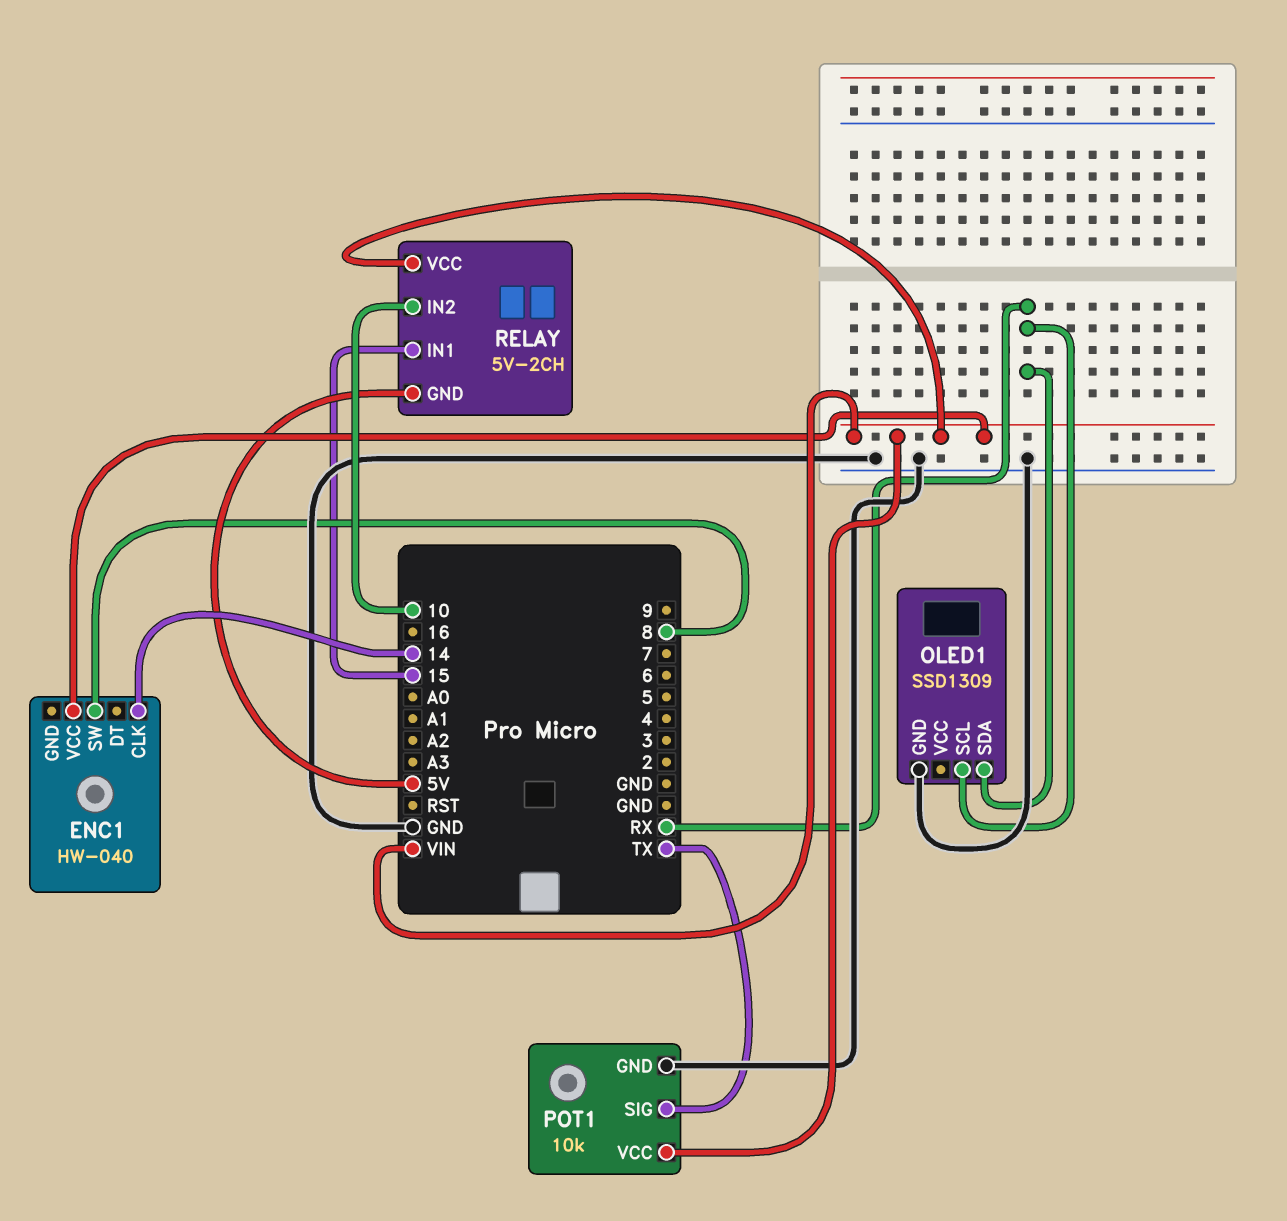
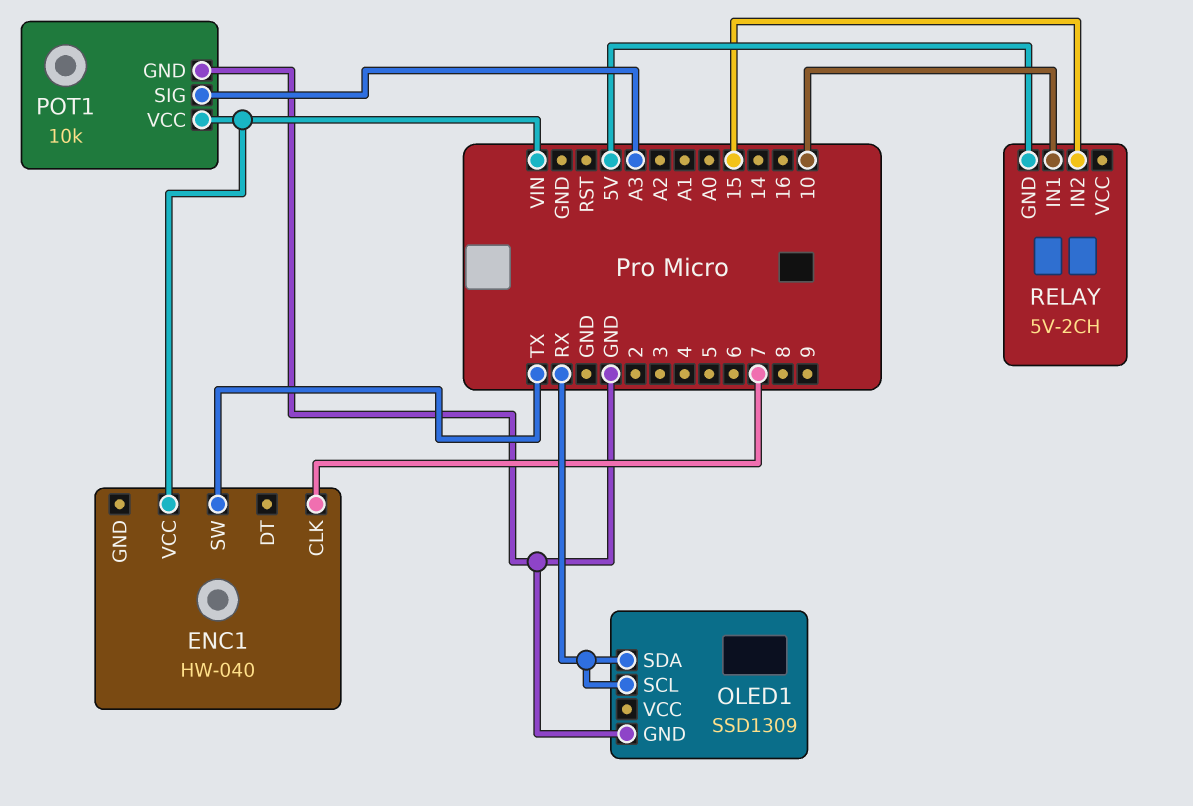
ENC1 pin CLK: 14 -> 7
ENC1 pin SW: 8 -> TX
POT1 pin SIG: TX -> A3
RELAY pin IN1: 15 -> 10
RELAY pin IN2: 10 -> 15
RELAY pin VCC: VIN -> none

